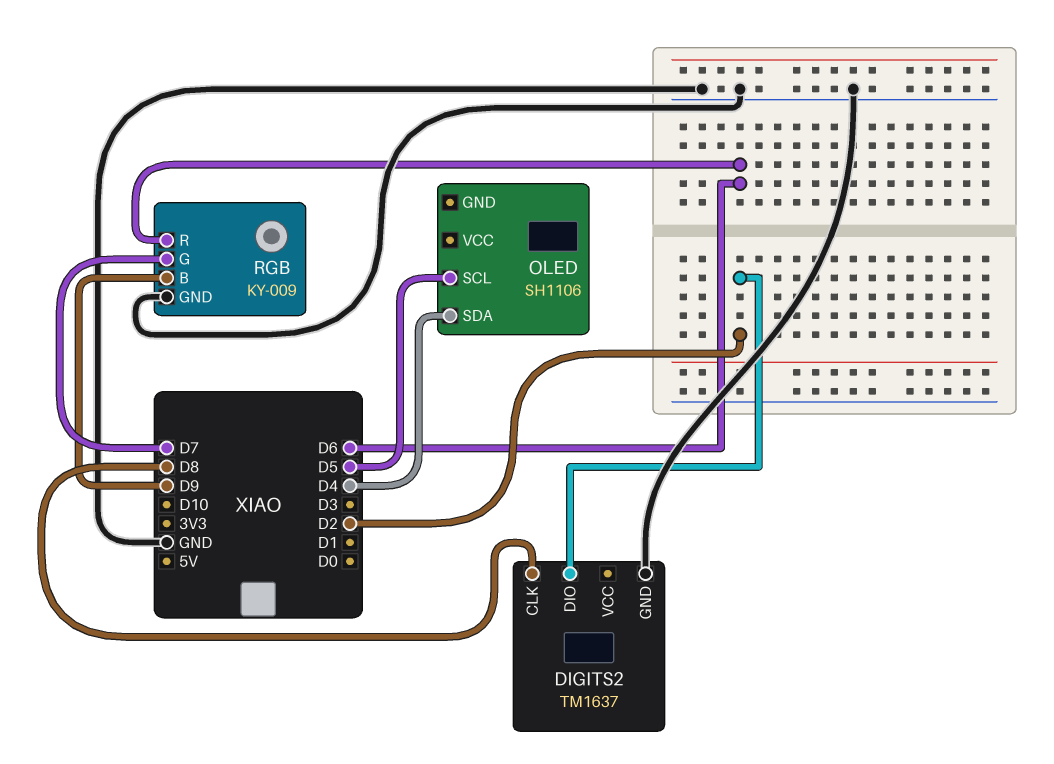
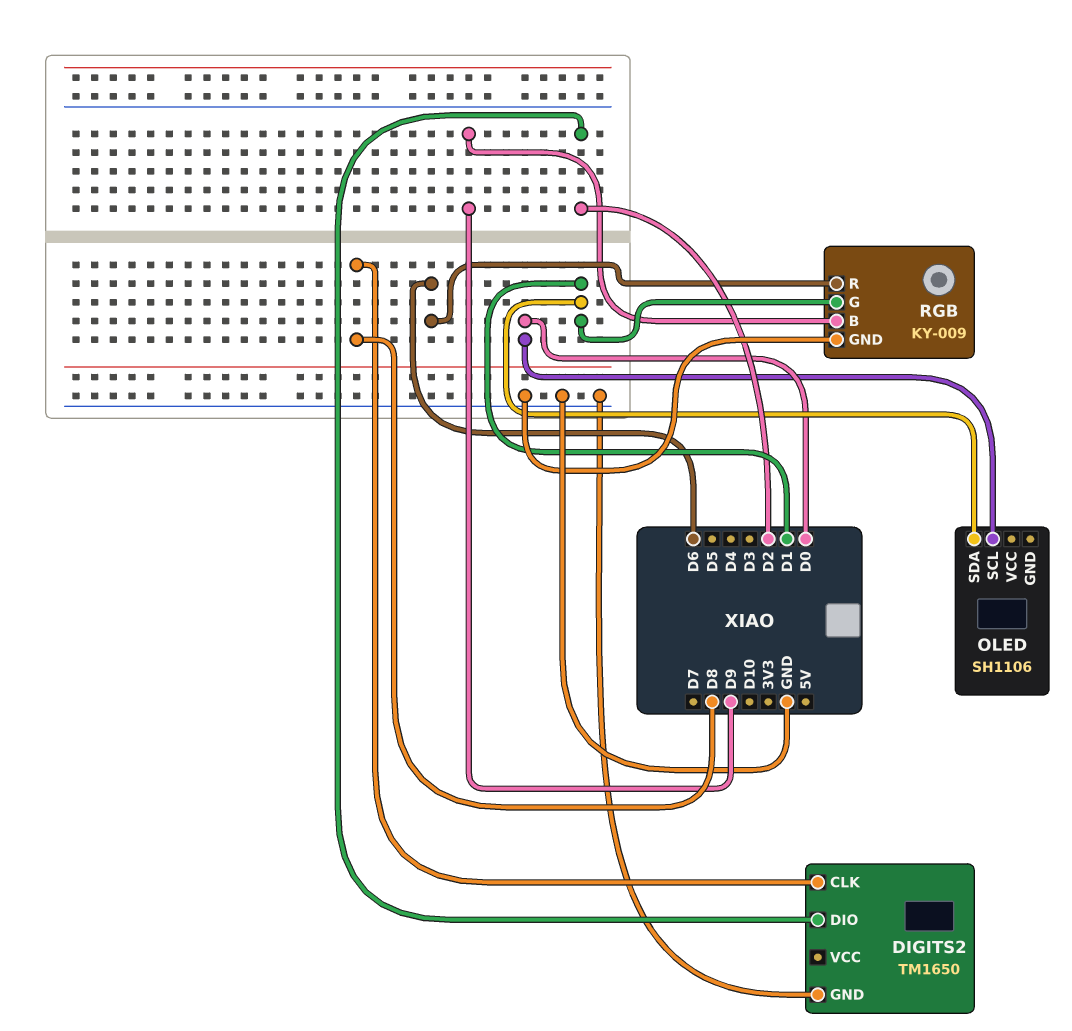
DIGITS2: TM1637 -> TM1650
OLED pin SCL: D5 -> D0
OLED pin SDA: D4 -> D1
RGB pin G: D7 -> D1

